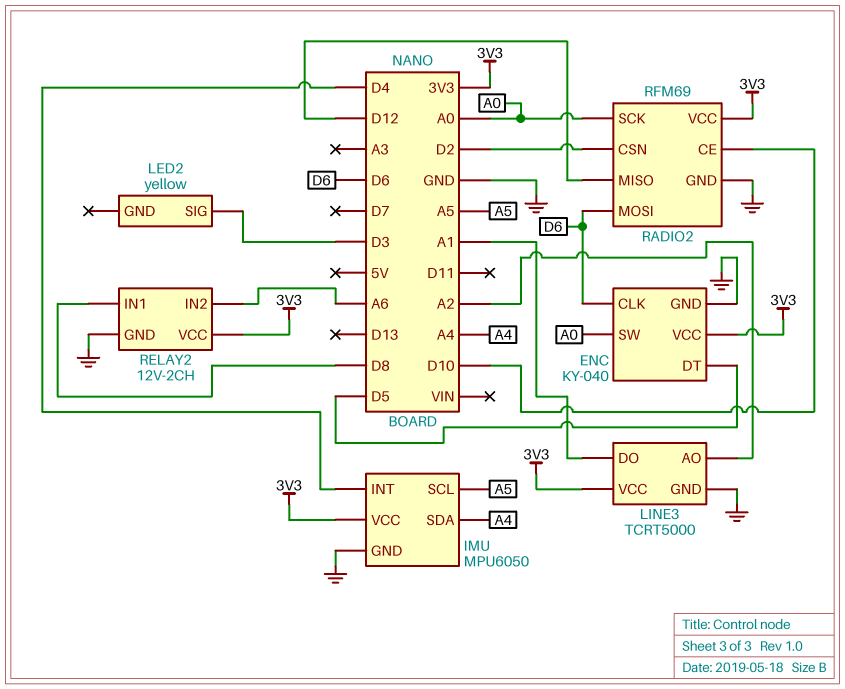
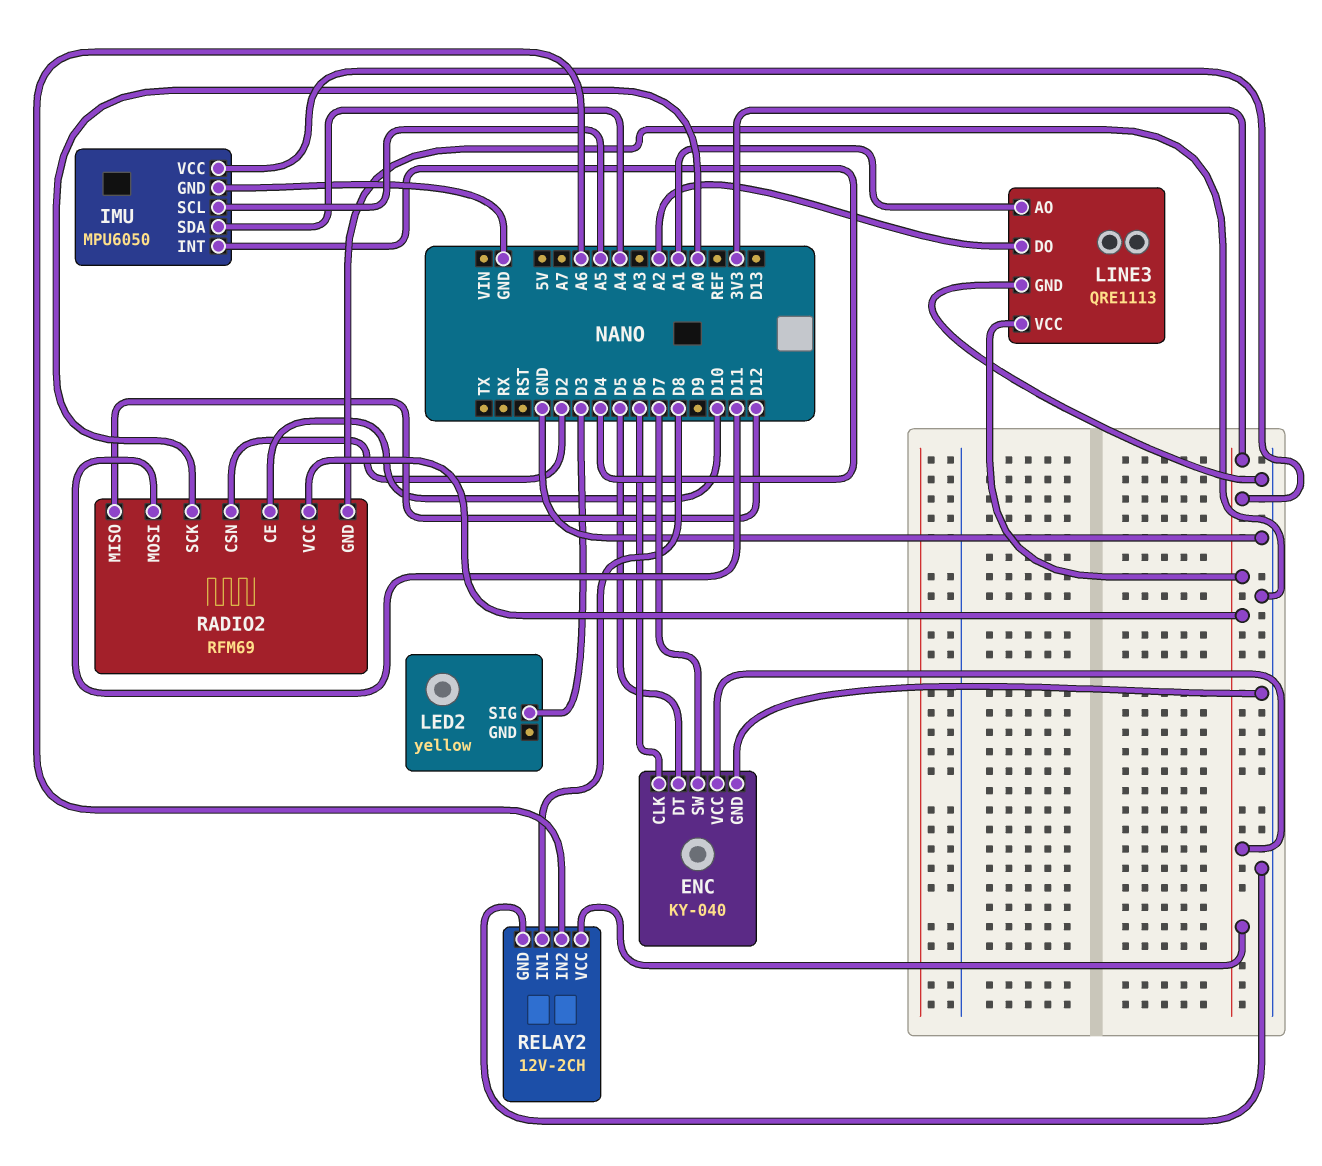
ENC pin SW: A0 -> D7
LINE3: TCRT5000 -> QRE1113
LINE3 pin AO: A2 -> A1
LINE3 pin DO: A1 -> A2
RADIO2 pin MOSI: D6 -> D11

